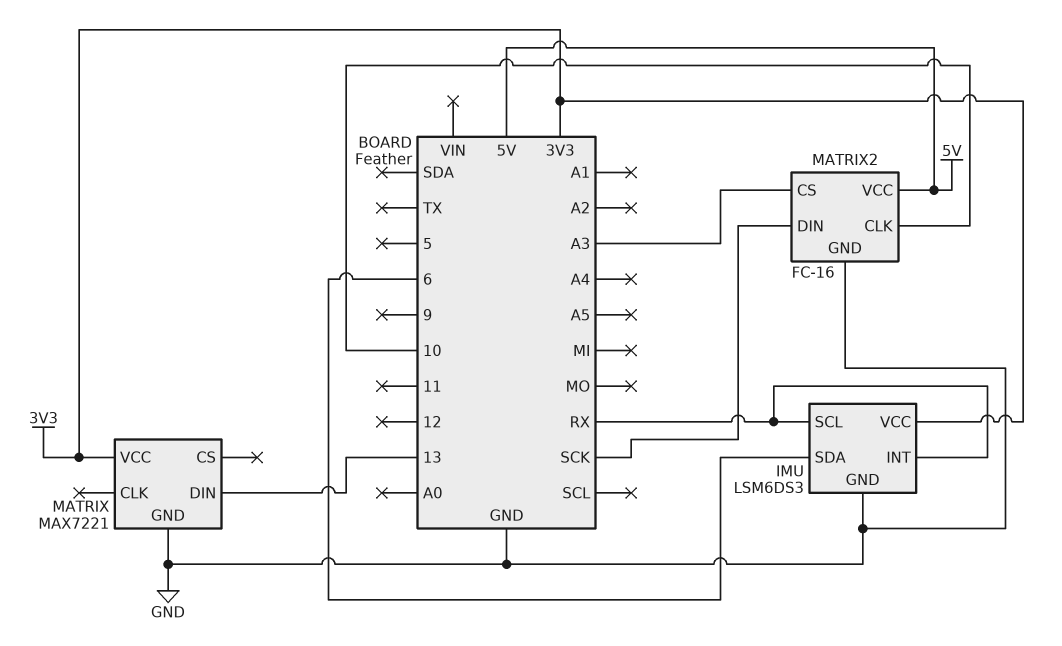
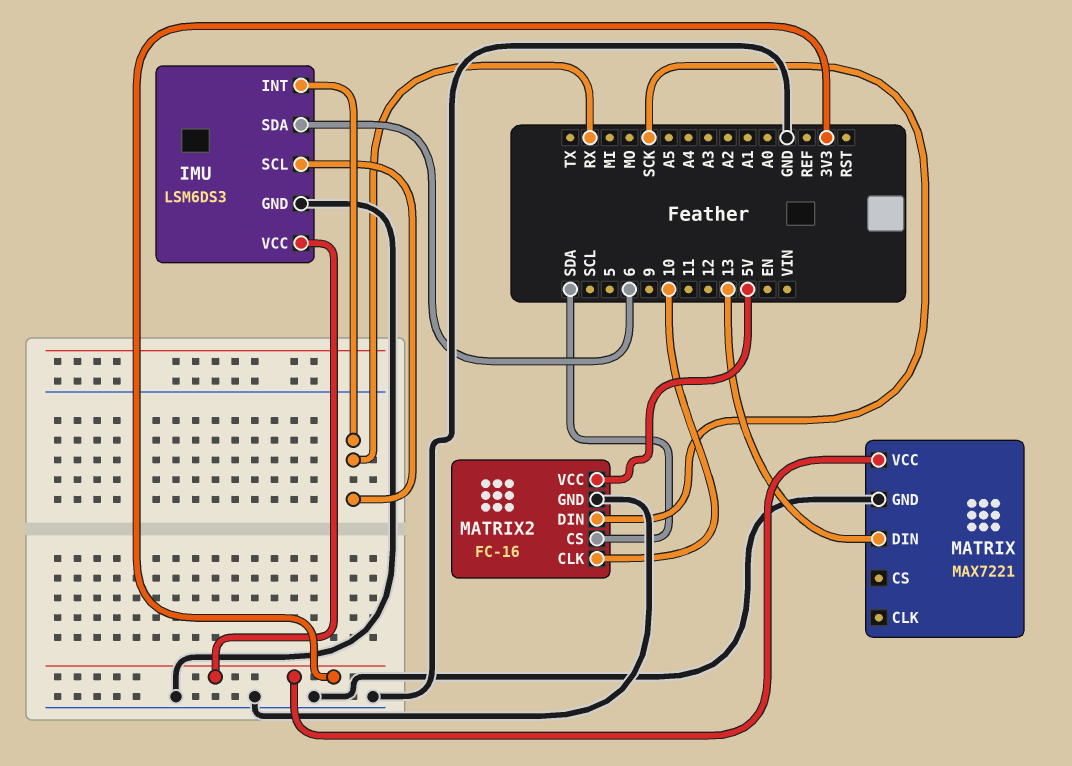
MATRIX2 pin CS: A3 -> SDA

